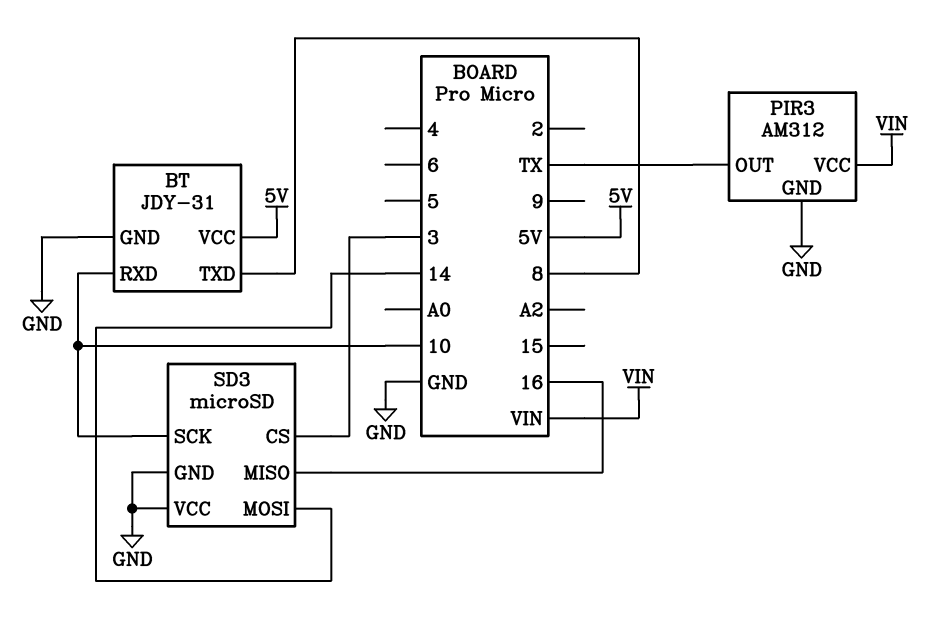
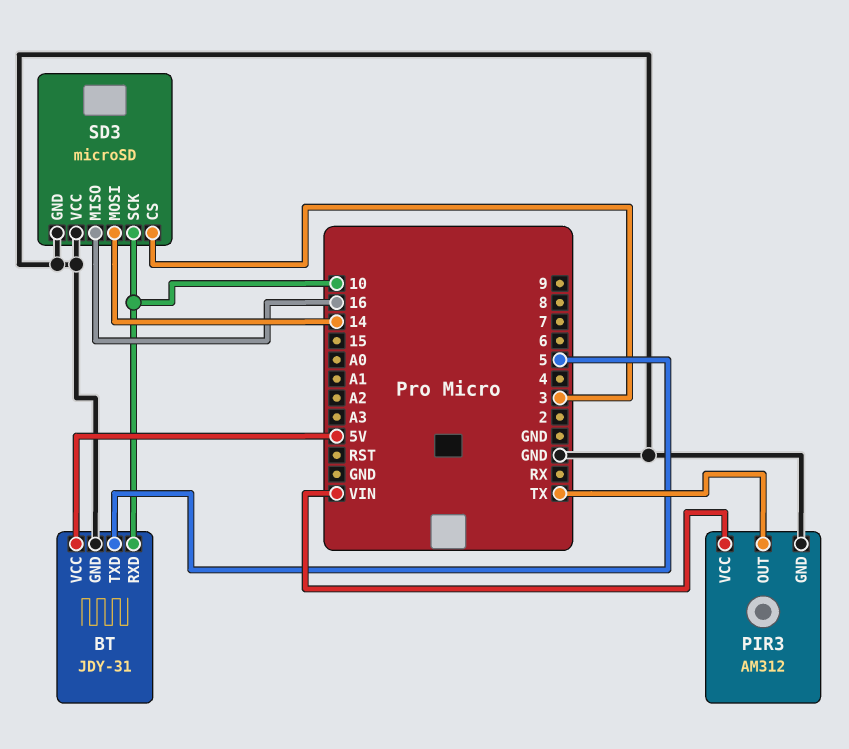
BT pin TXD: 8 -> 5

